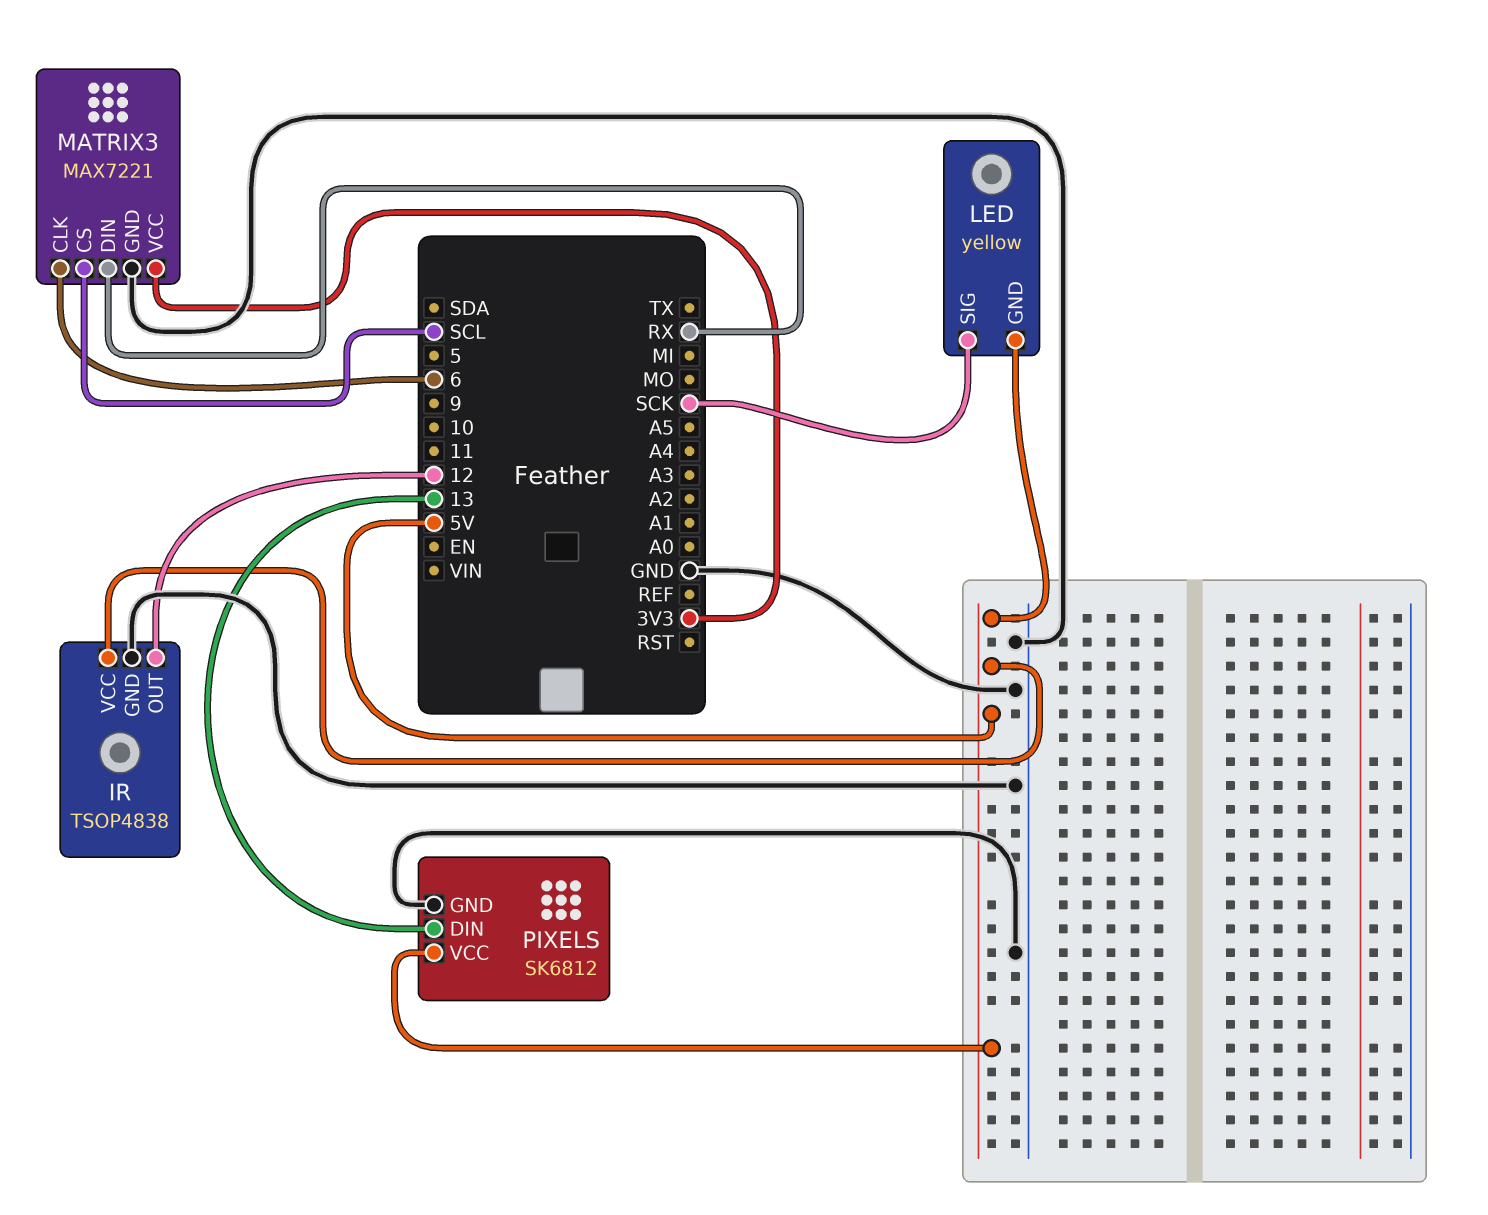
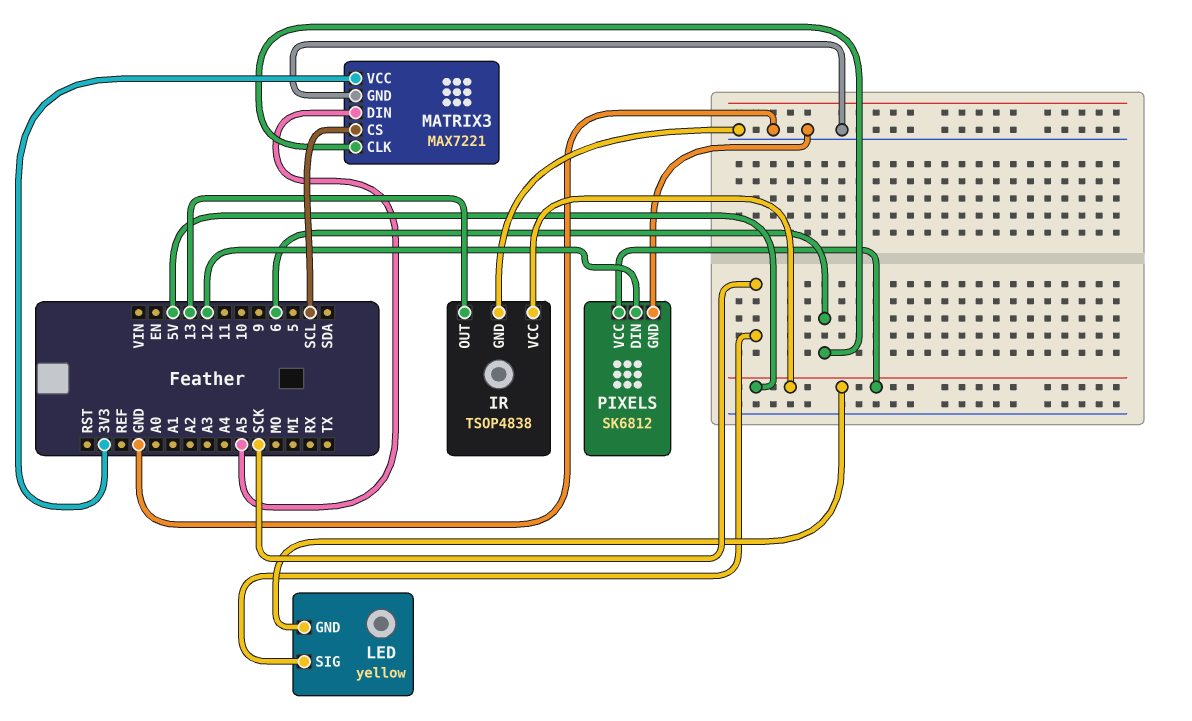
IR pin OUT: 12 -> 13
MATRIX3 pin DIN: RX -> A5
PIXELS pin DIN: 13 -> 12

